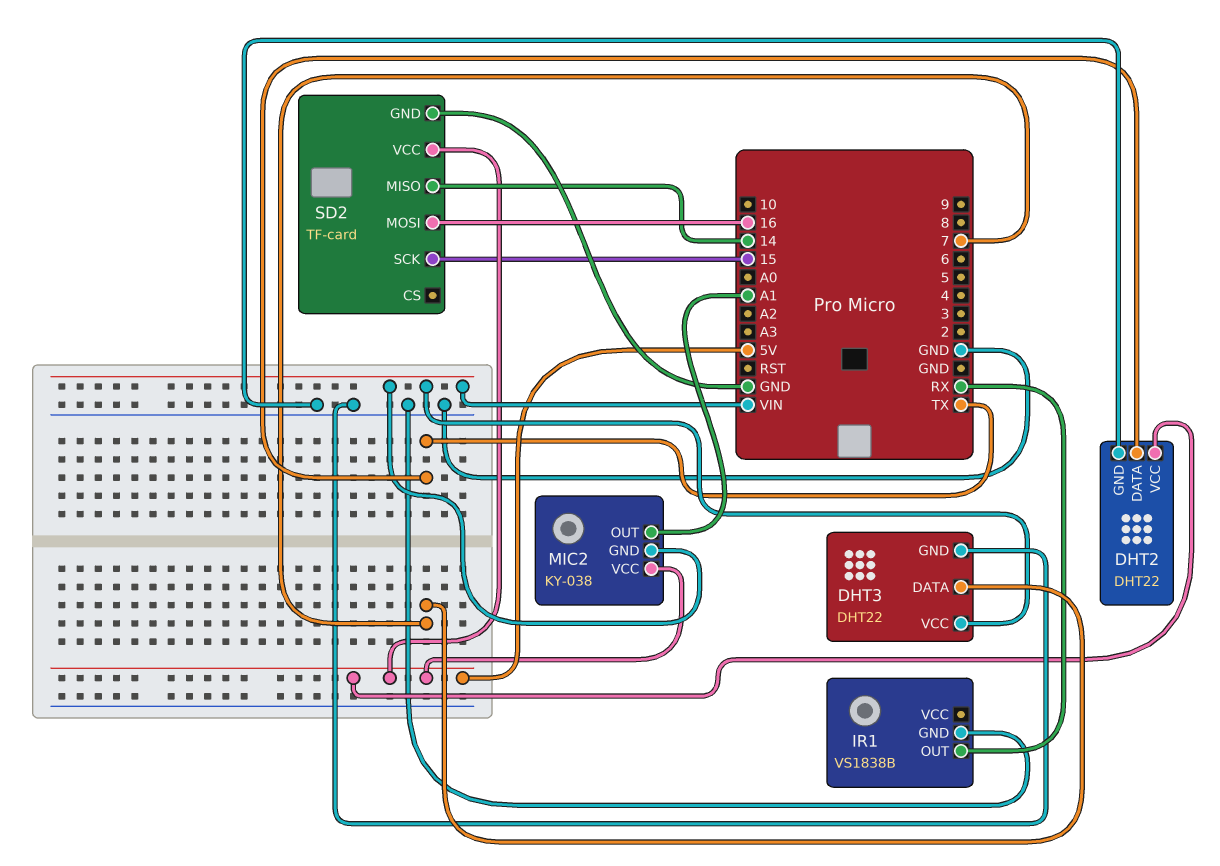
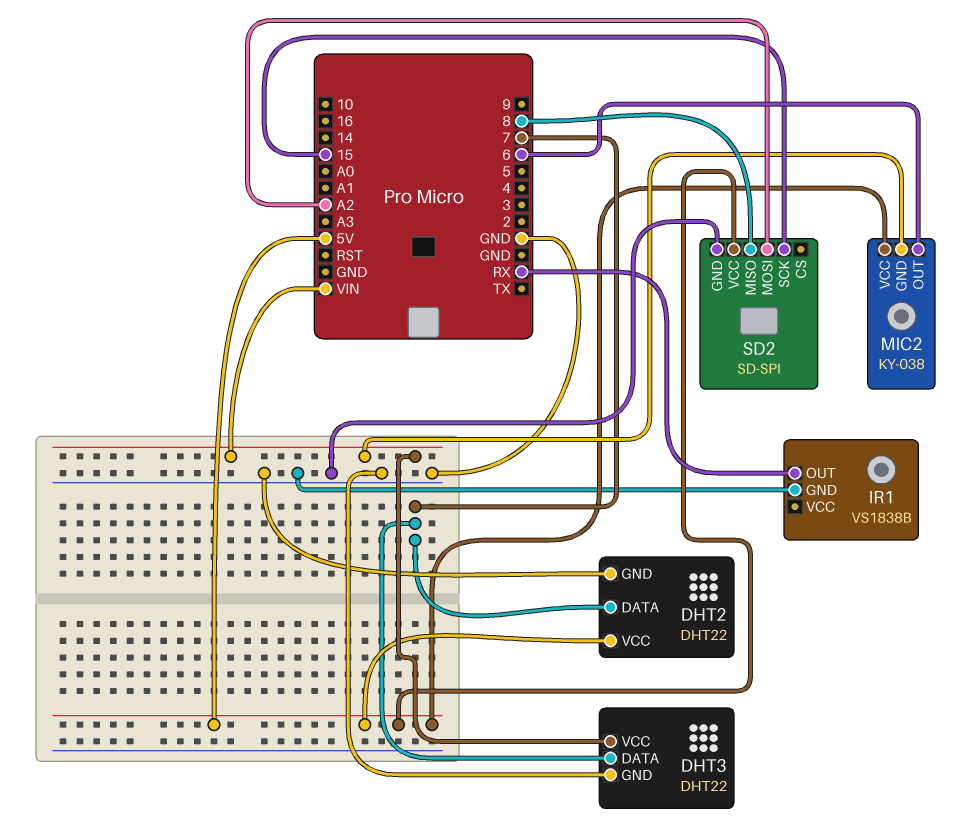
DHT2 pin DATA: TX -> 7
MIC2 pin OUT: A1 -> 6
SD2: TF-card -> SD-SPI
SD2 pin MISO: 14 -> 8
SD2 pin MOSI: 16 -> A2

